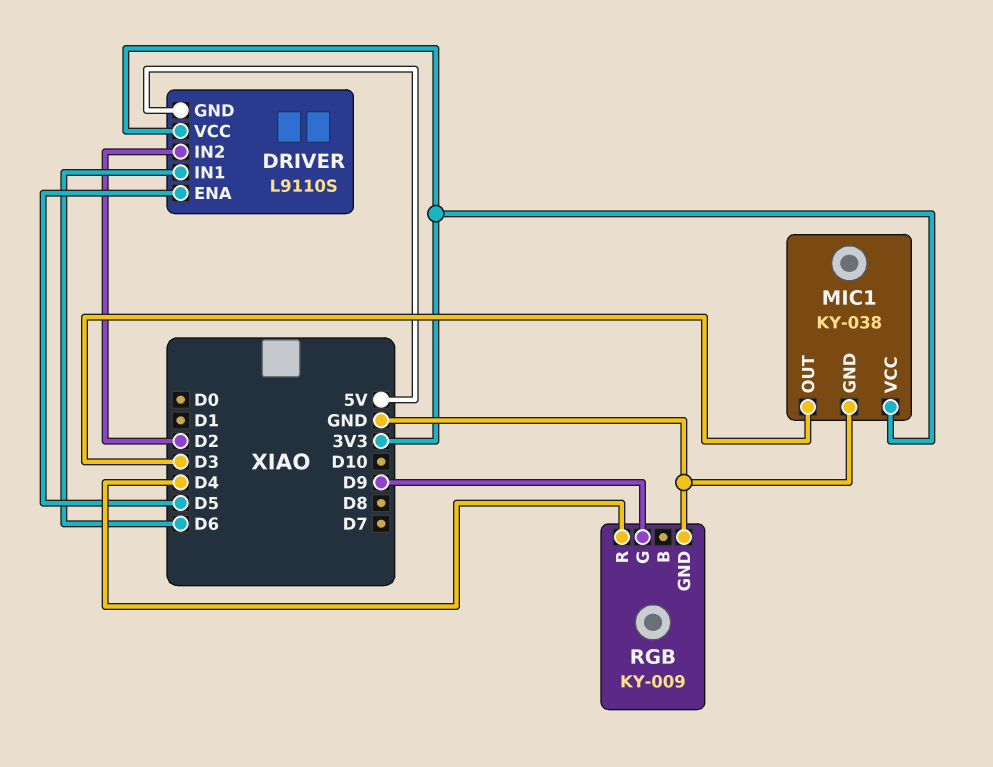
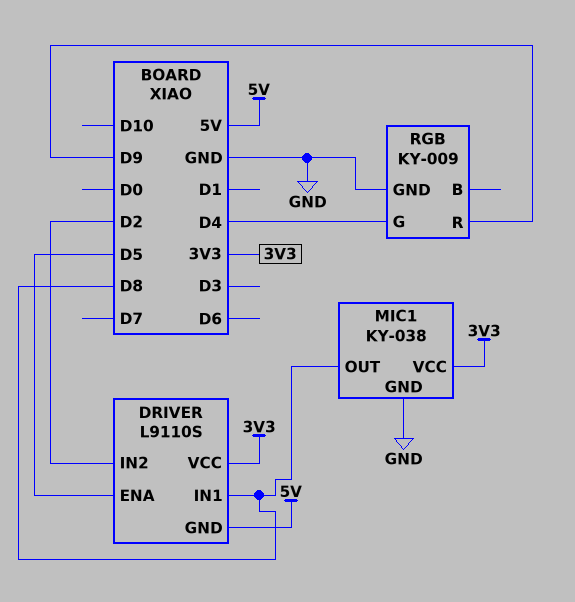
DRIVER pin IN1: D6 -> D8
MIC1 pin OUT: D3 -> D8
RGB pin G: D9 -> D4
RGB pin R: D4 -> D9

